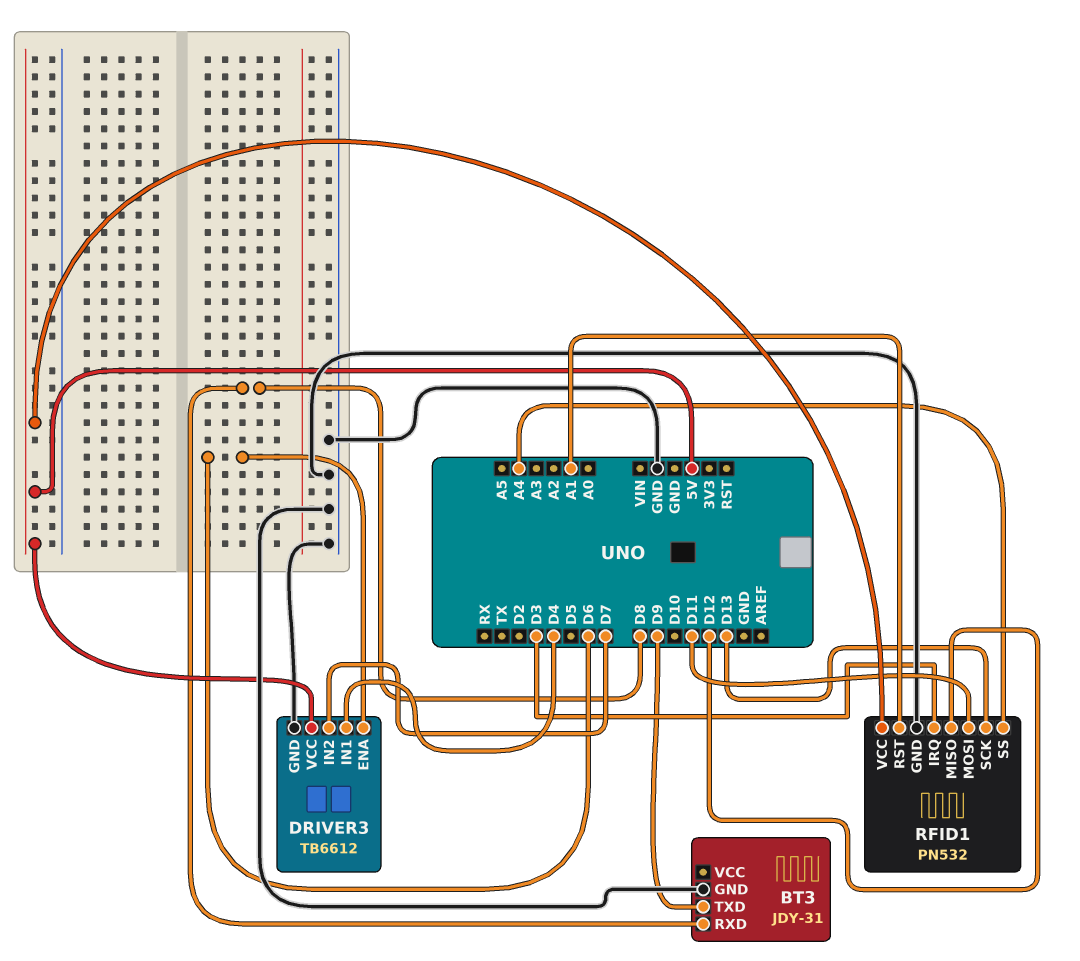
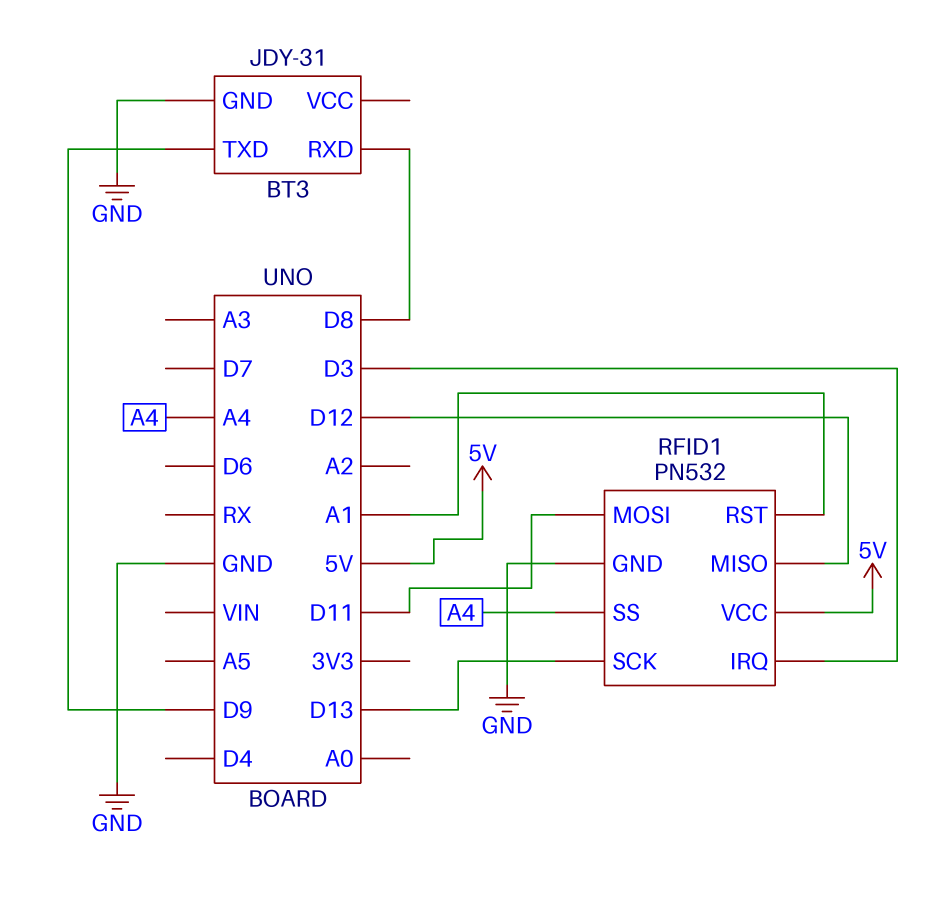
DRIVER3: TB6612 -> none
DRIVER3 pin ENA: D6 -> none
DRIVER3 pin GND: GND -> none
DRIVER3 pin IN1: D4 -> none
DRIVER3 pin IN2: D7 -> none
DRIVER3 pin VCC: 5V -> none

